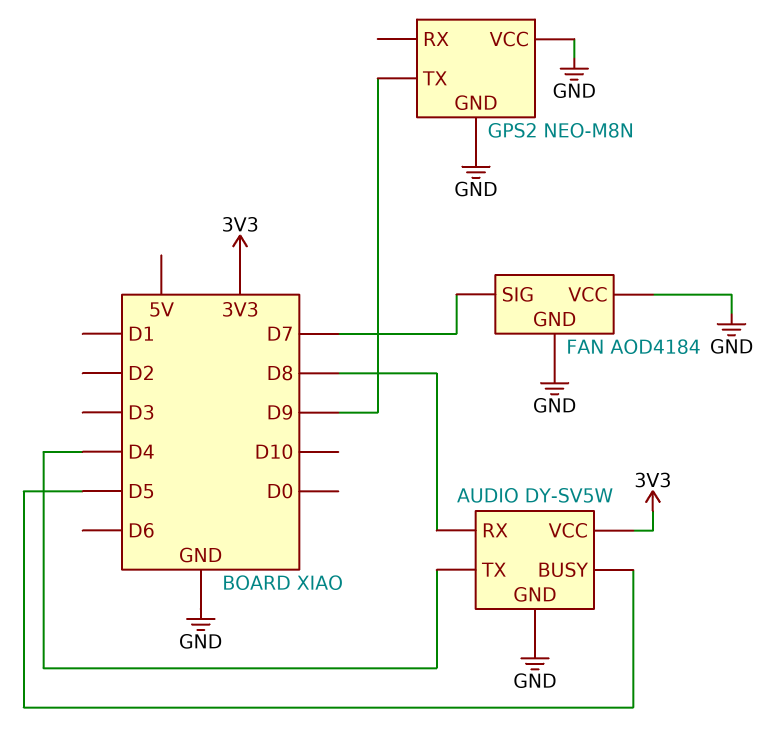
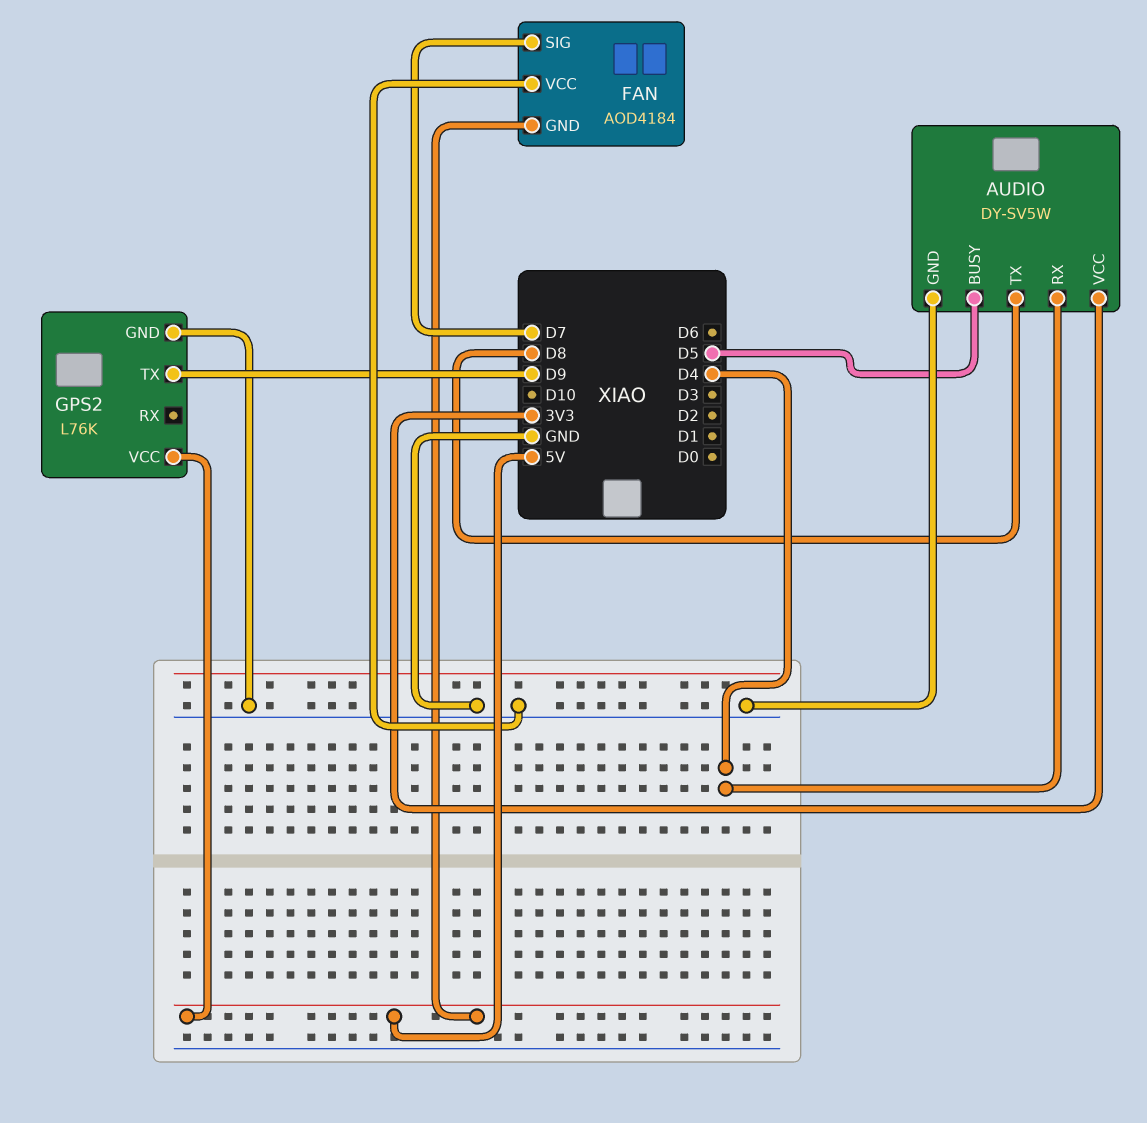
AUDIO pin RX: D8 -> D4
AUDIO pin TX: D4 -> D8
FAN pin GND: GND -> 5V
GPS2: NEO-M8N -> L76K
GPS2 pin VCC: GND -> 5V

